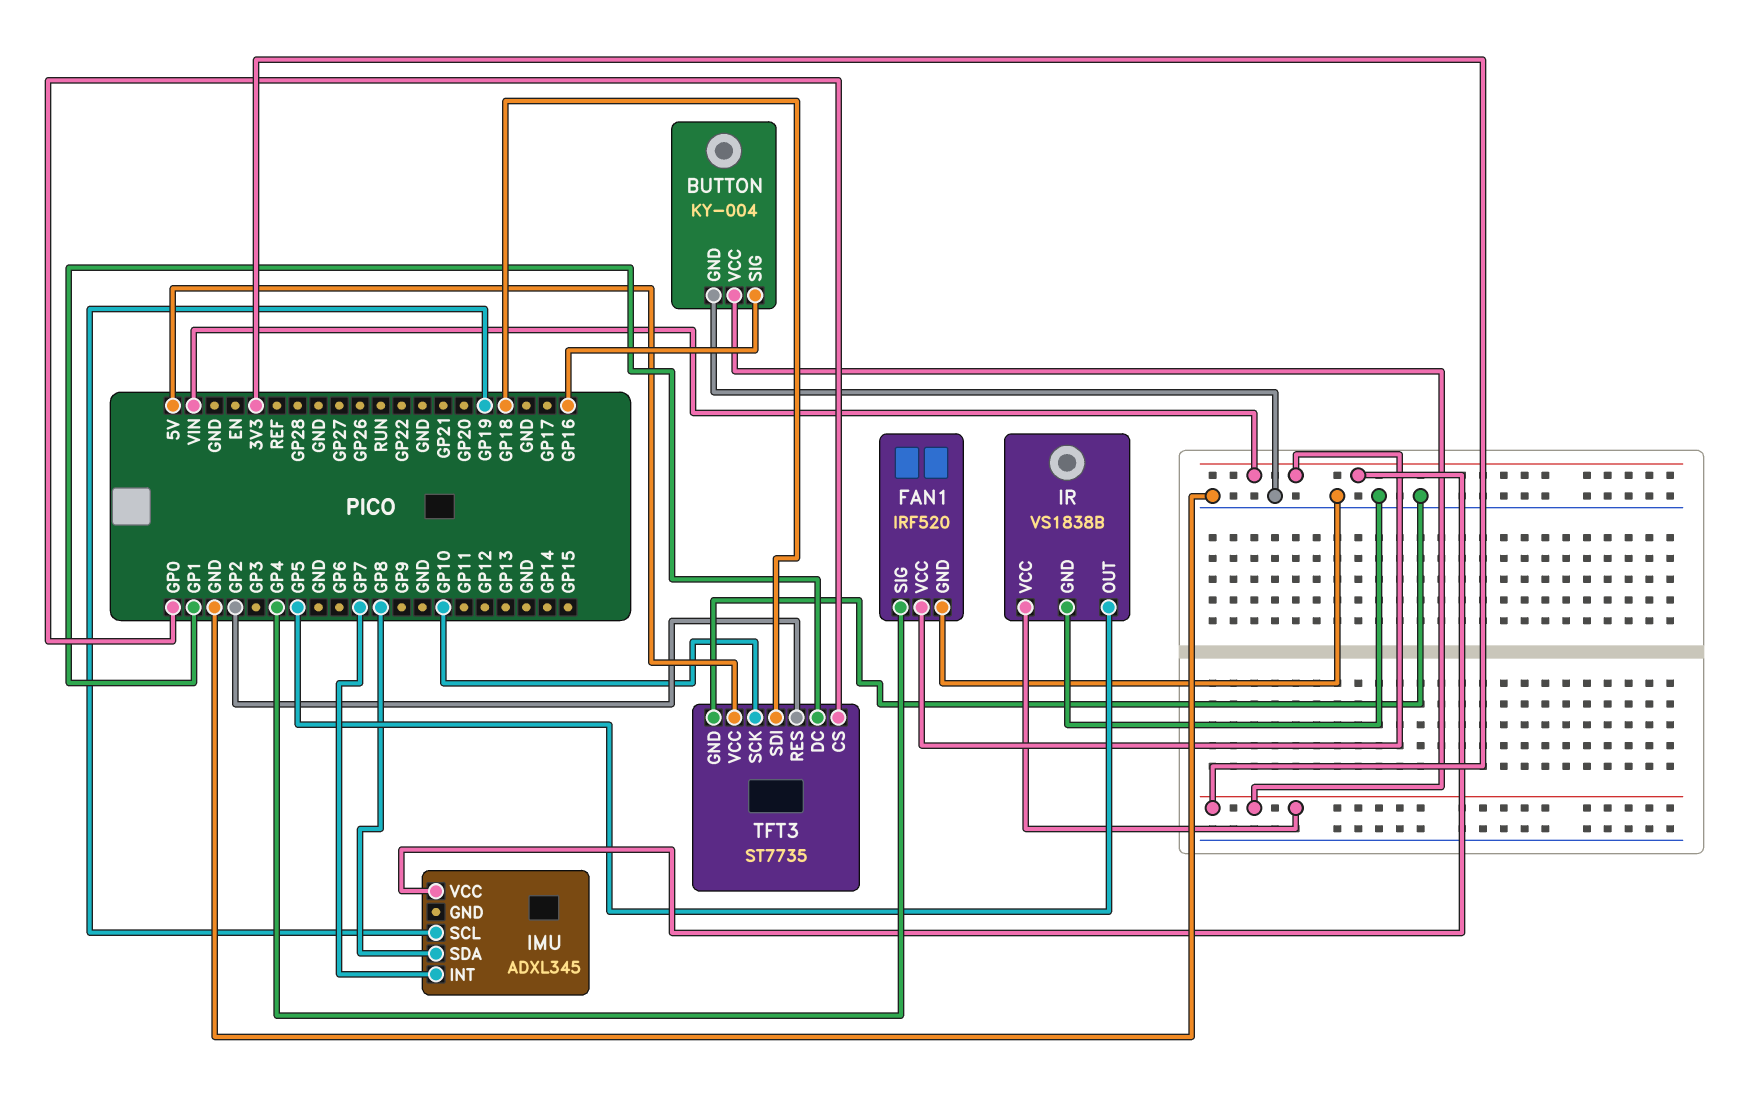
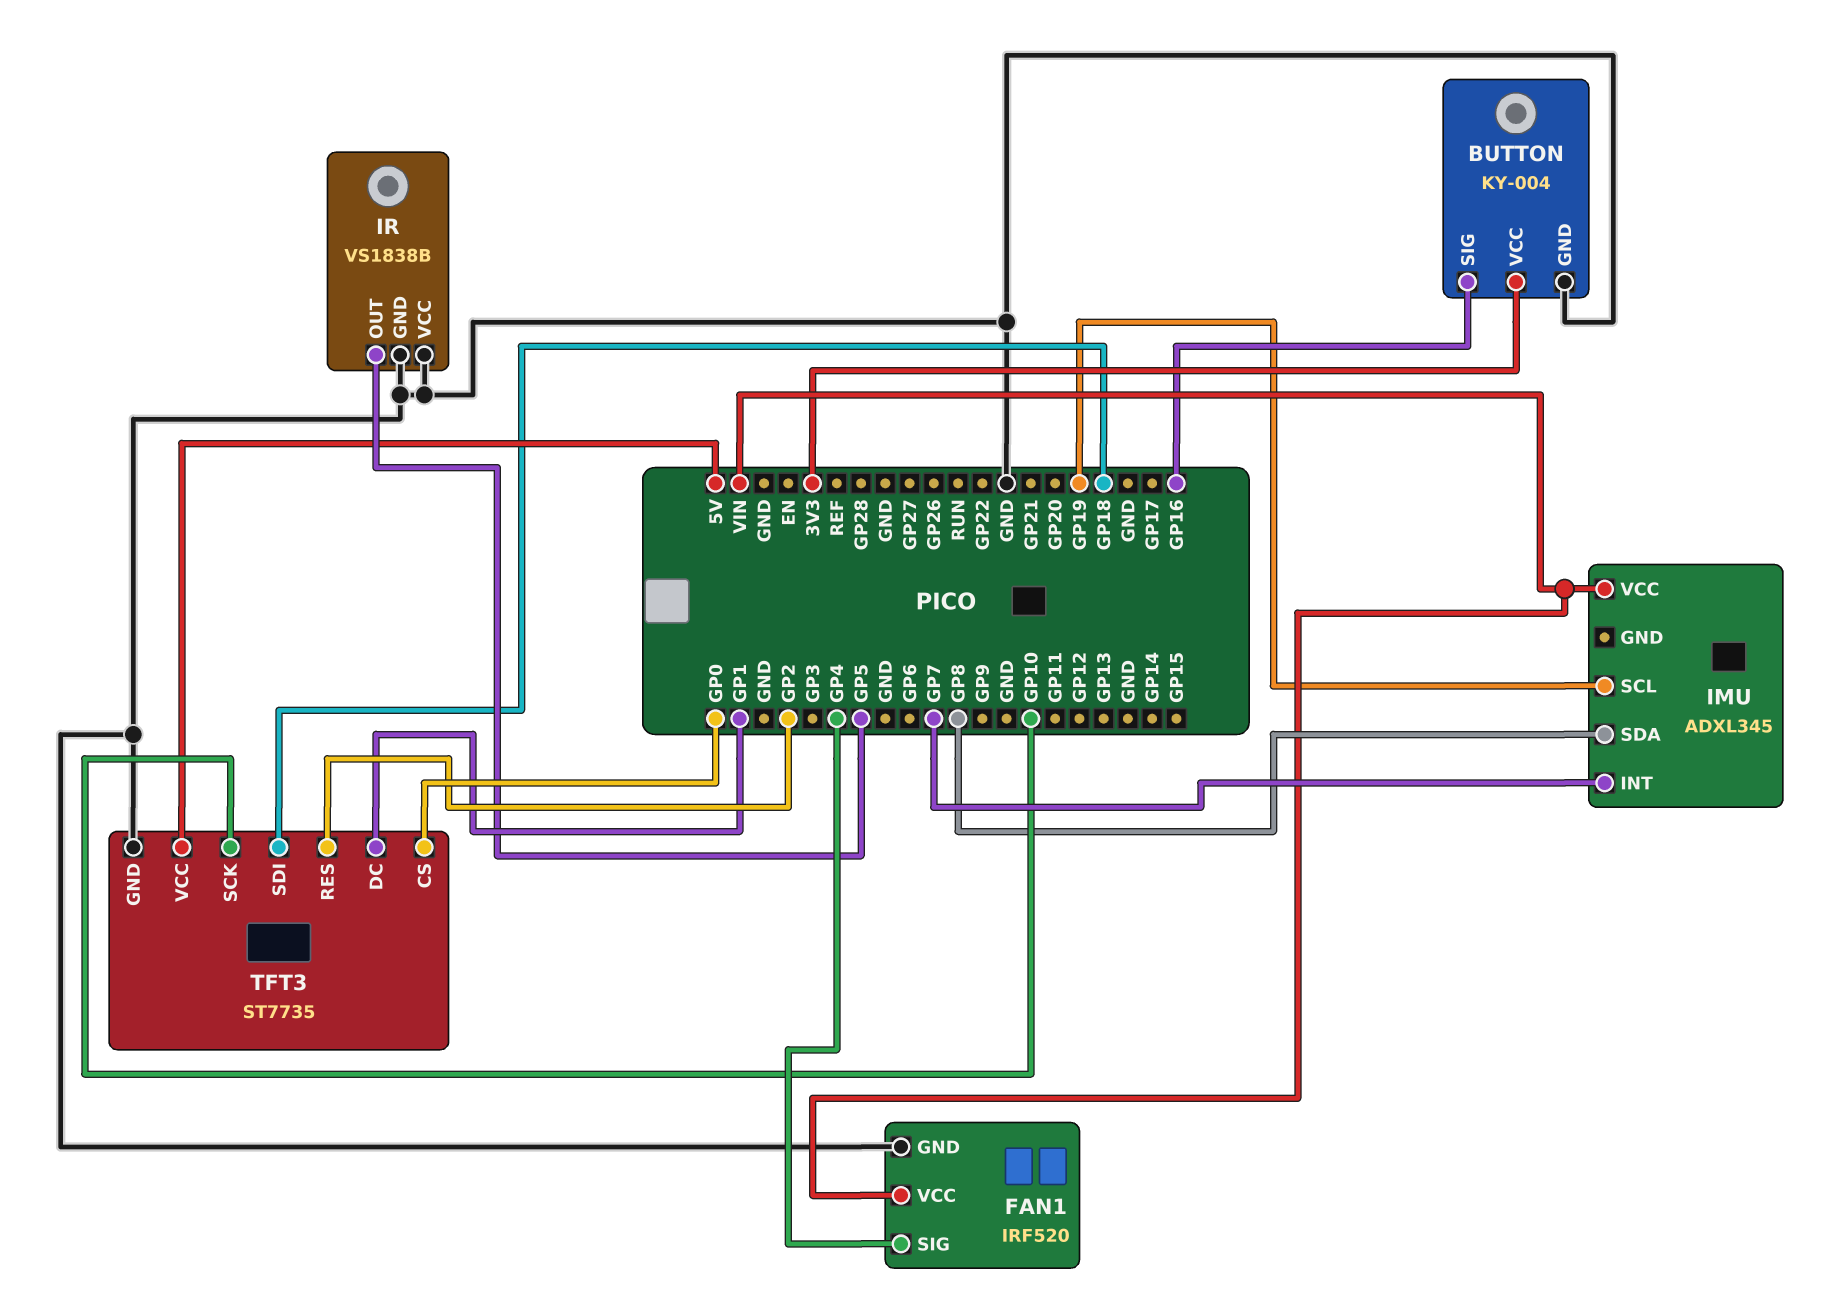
IR pin VCC: 3V3 -> GND

